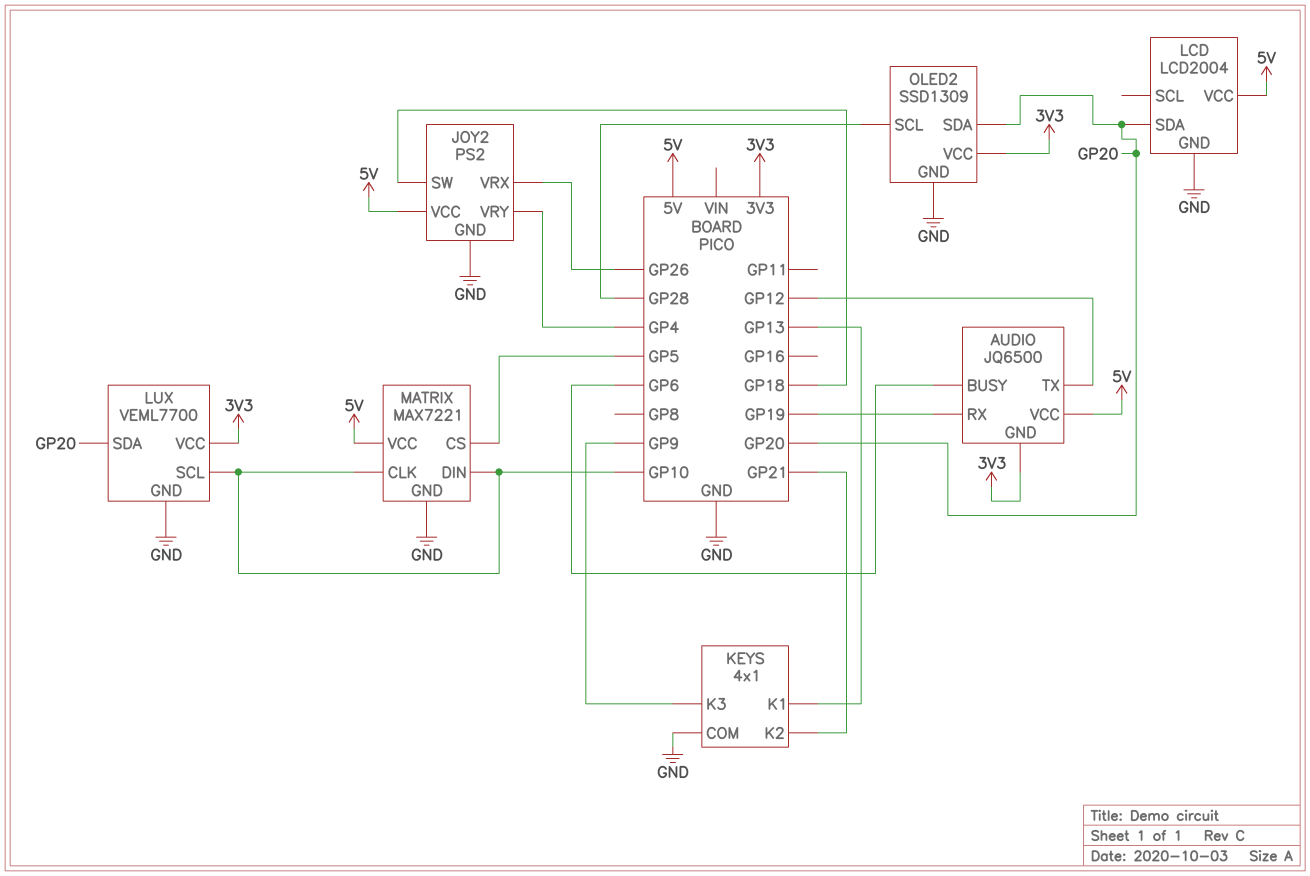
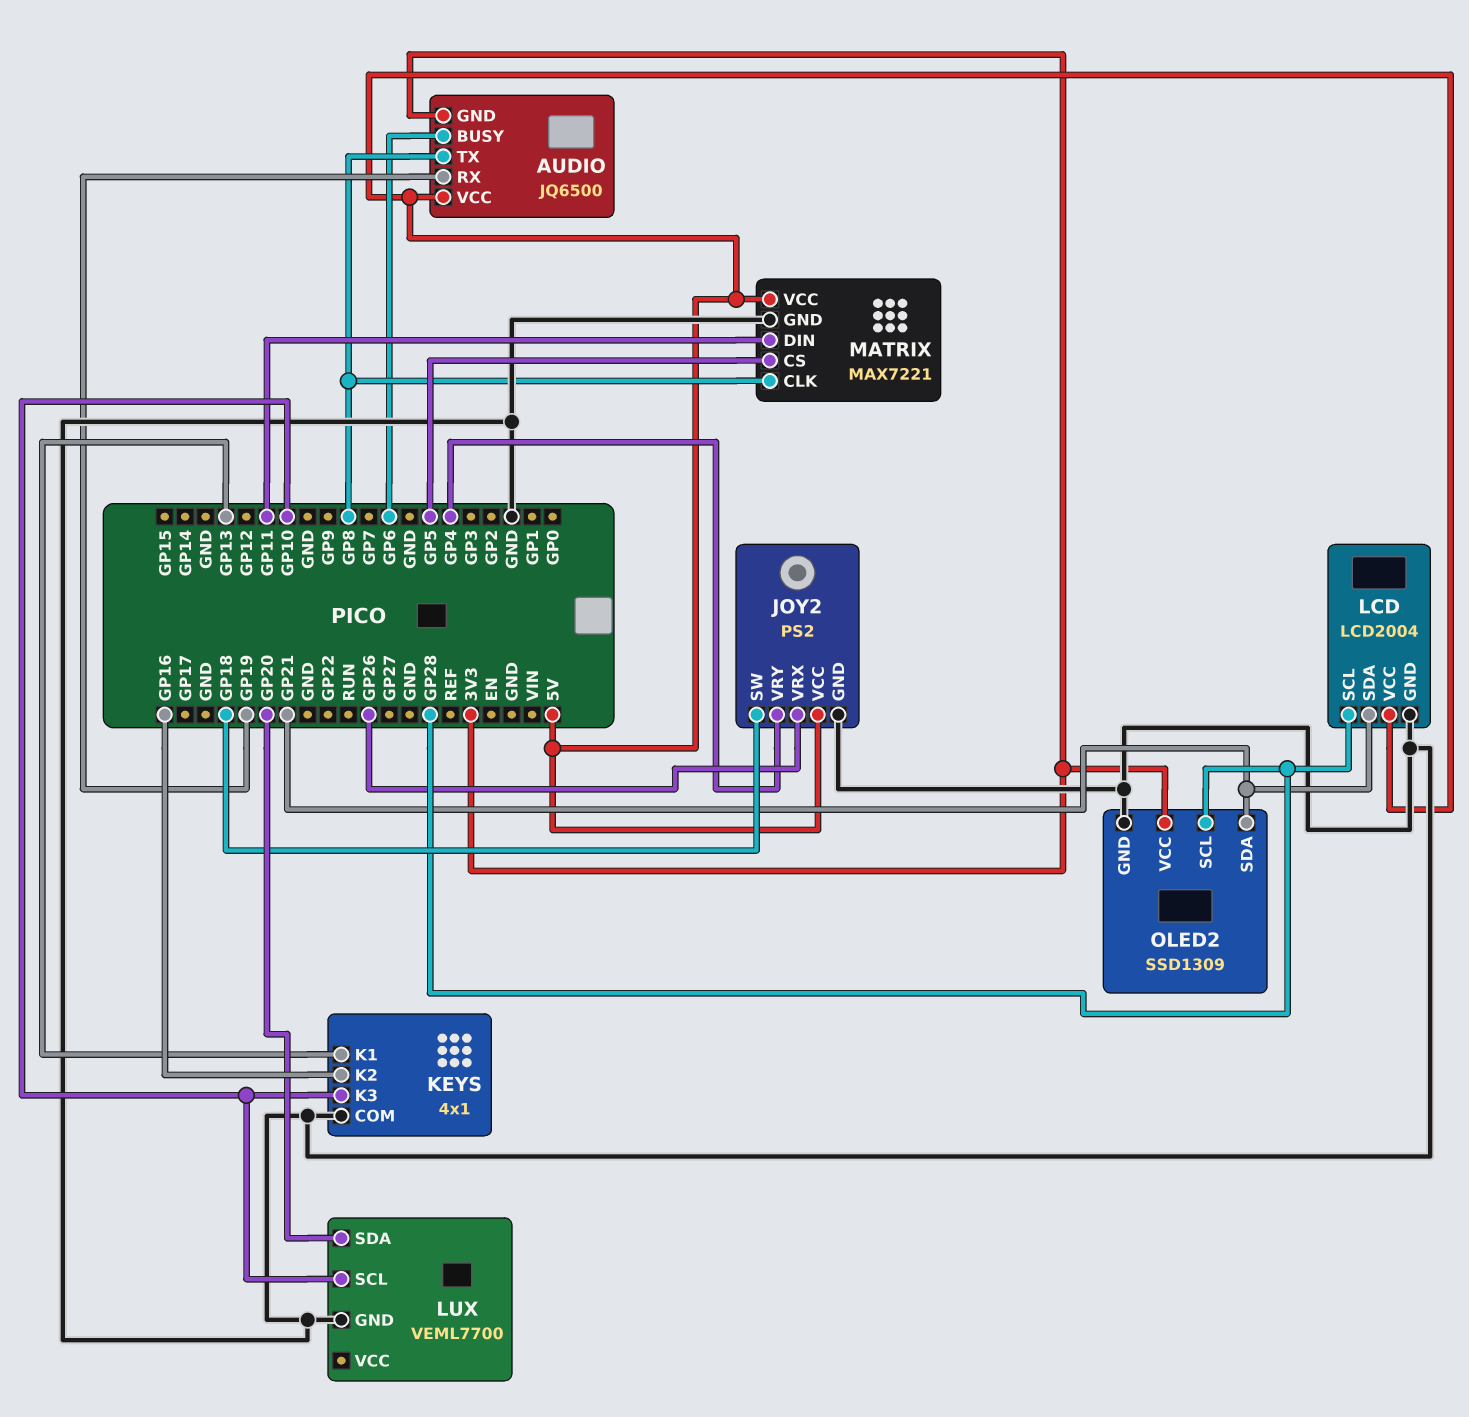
AUDIO pin TX: GP12 -> GP8
KEYS pin K2: GP21 -> GP16
KEYS pin K3: GP9 -> GP10
LCD pin SCL: none -> GP28
LCD pin SDA: GP20 -> GP21
LUX pin VCC: 3V3 -> none
MATRIX pin CLK: GP10 -> GP8
MATRIX pin DIN: GP10 -> GP11
OLED2 pin SDA: GP20 -> GP21

